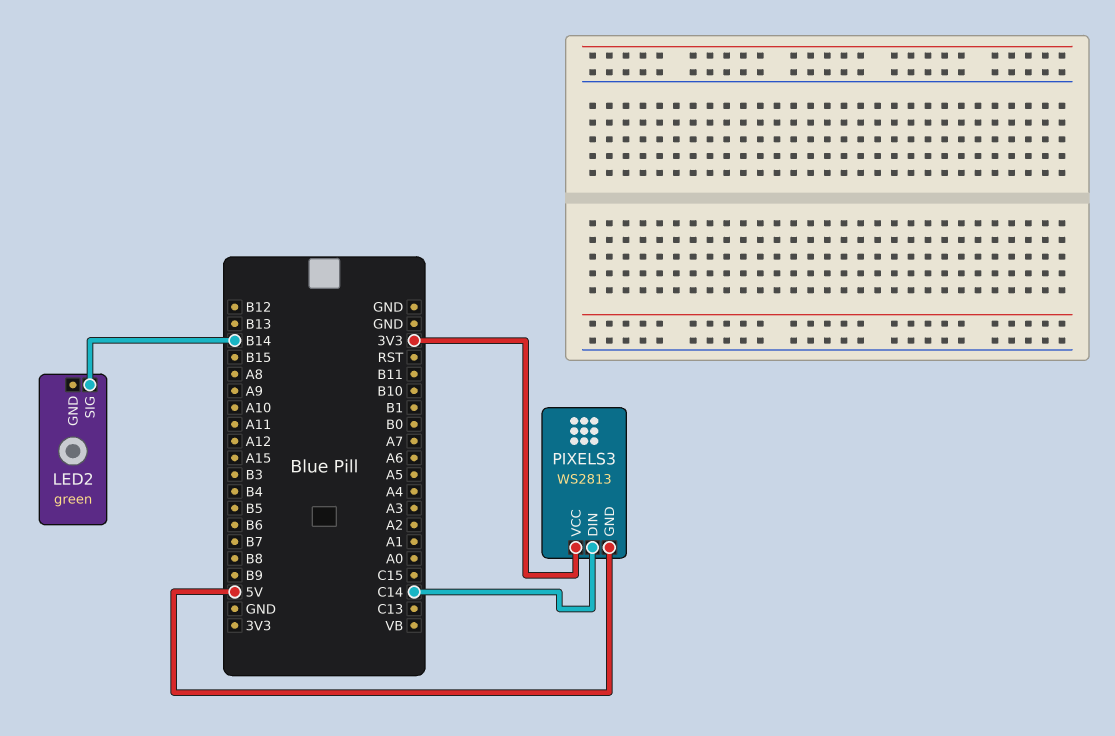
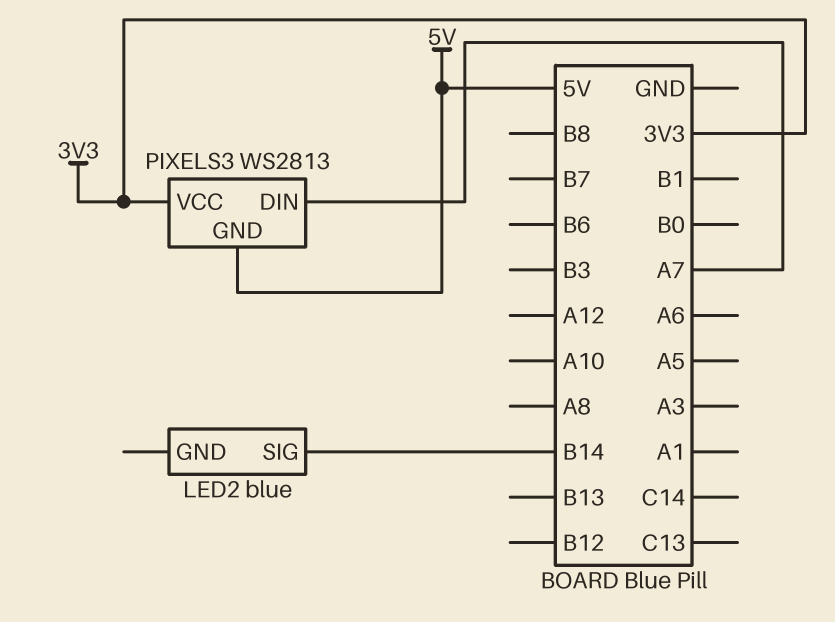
LED2: green -> blue
PIXELS3 pin DIN: C14 -> A7

